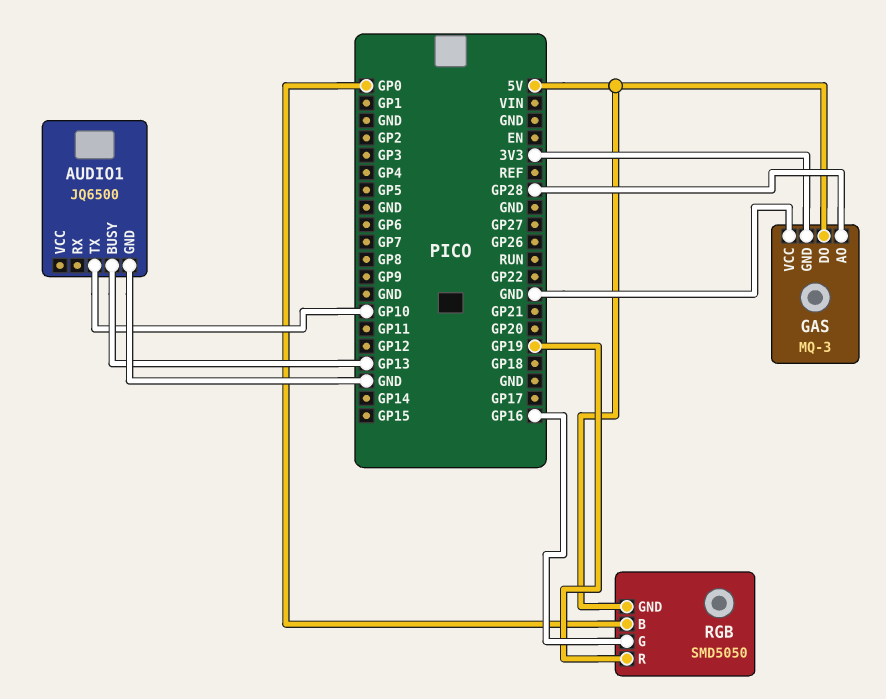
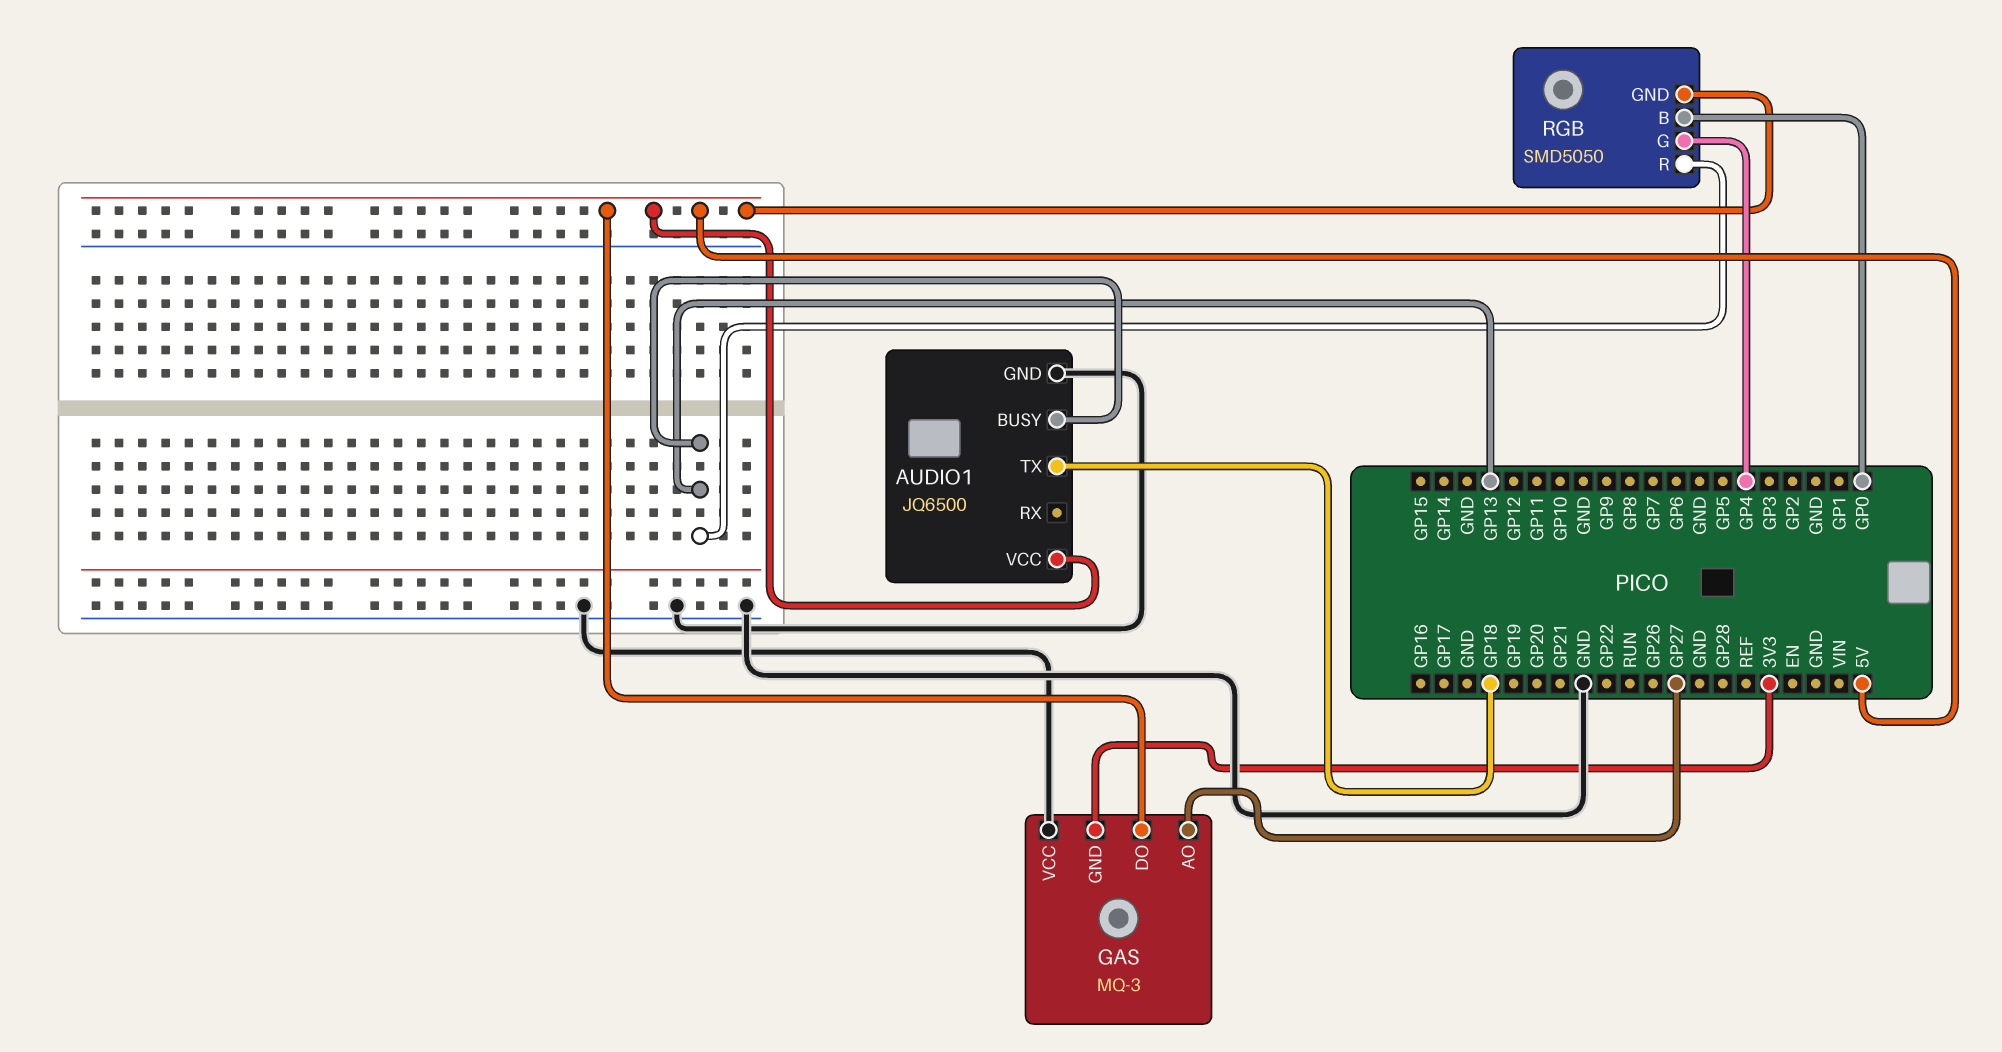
AUDIO1 pin TX: GP10 -> GP18
AUDIO1 pin VCC: none -> 5V
GAS pin AO: GP28 -> GP27
RGB pin G: GP16 -> GP4
RGB pin R: GP19 -> GP13

